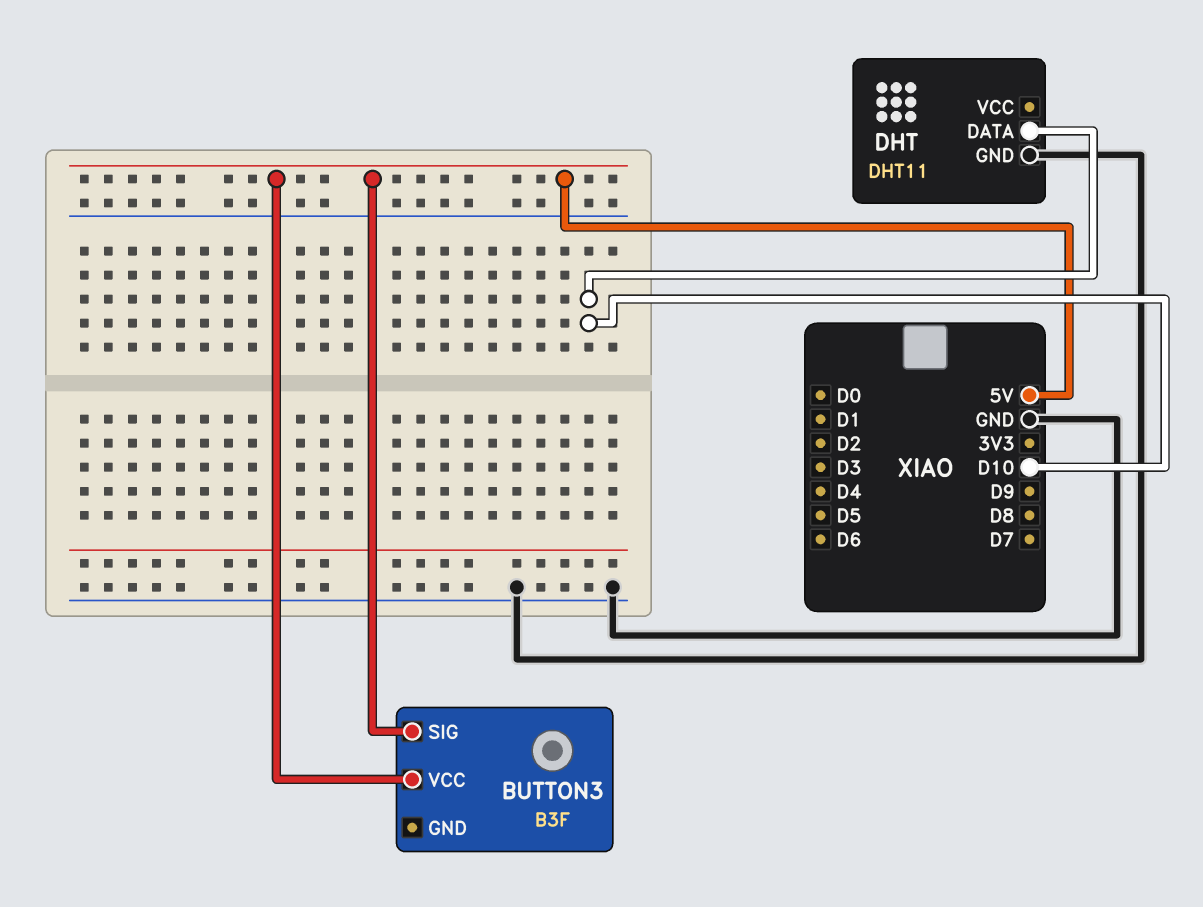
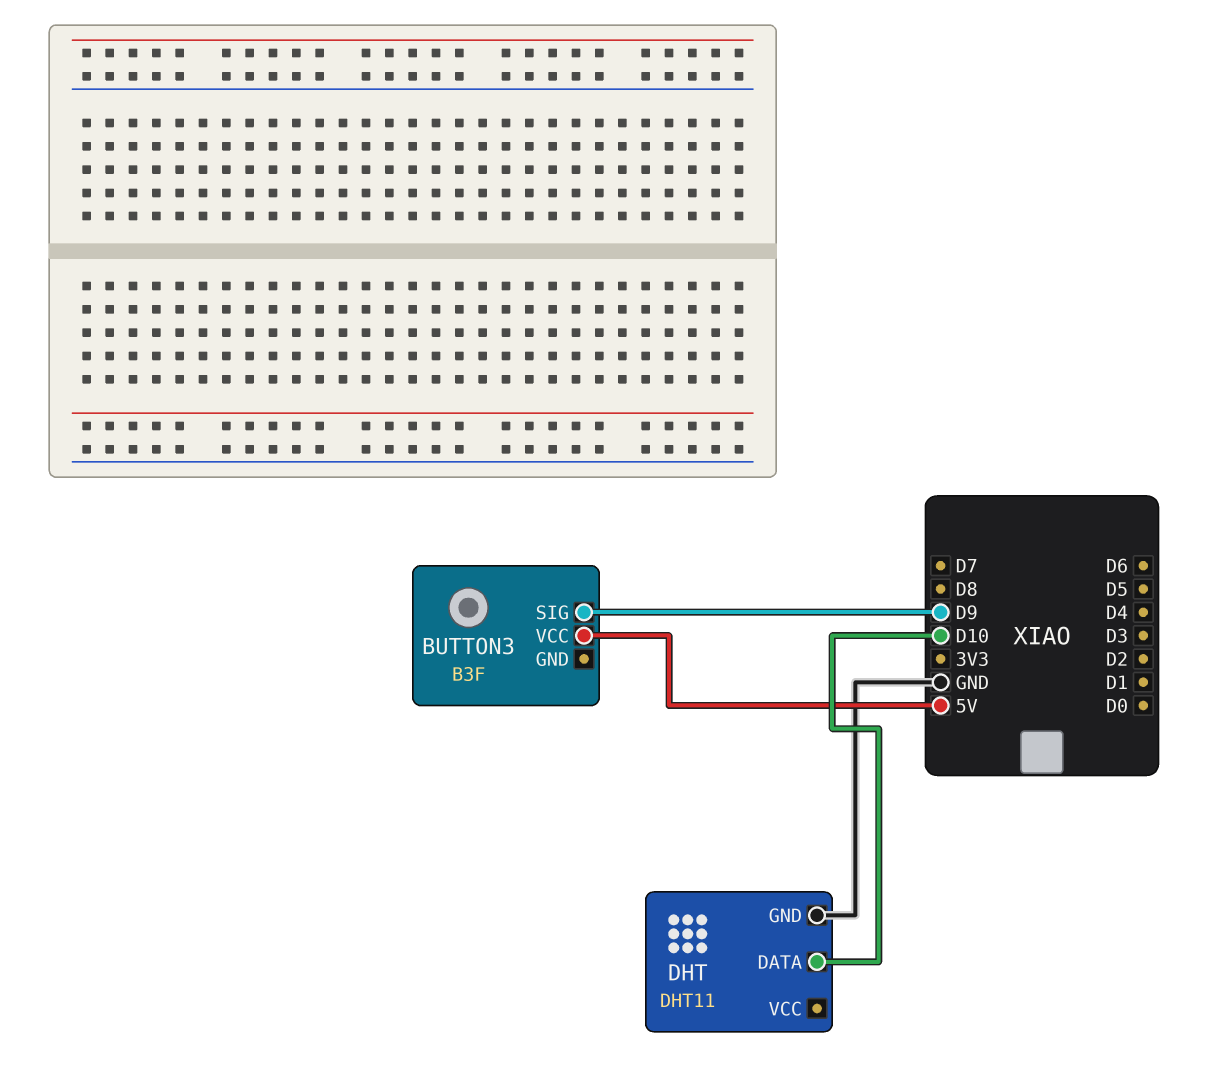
BUTTON3 pin SIG: 5V -> D9

